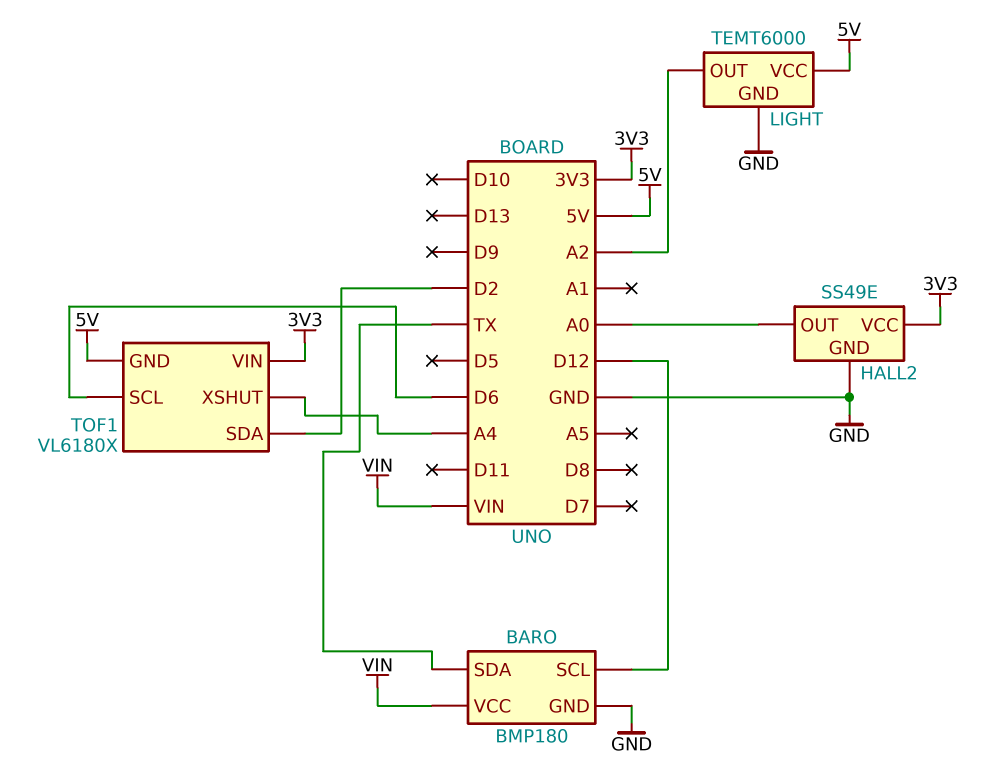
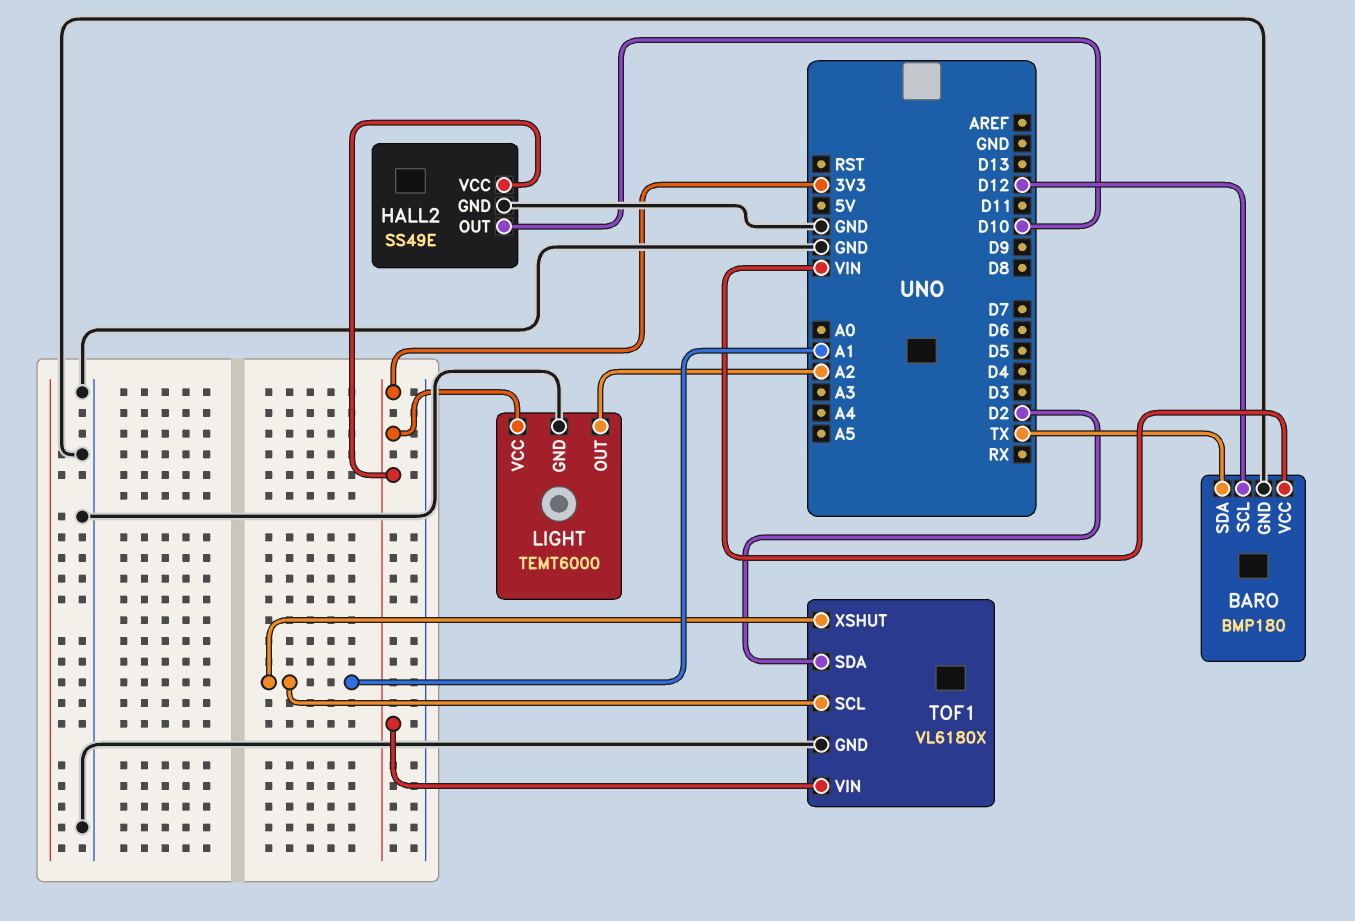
HALL2 pin OUT: A0 -> D10
LIGHT pin VCC: 5V -> 3V3
TOF1 pin GND: 5V -> GND
TOF1 pin SCL: D6 -> A1
TOF1 pin XSHUT: A4 -> A1

